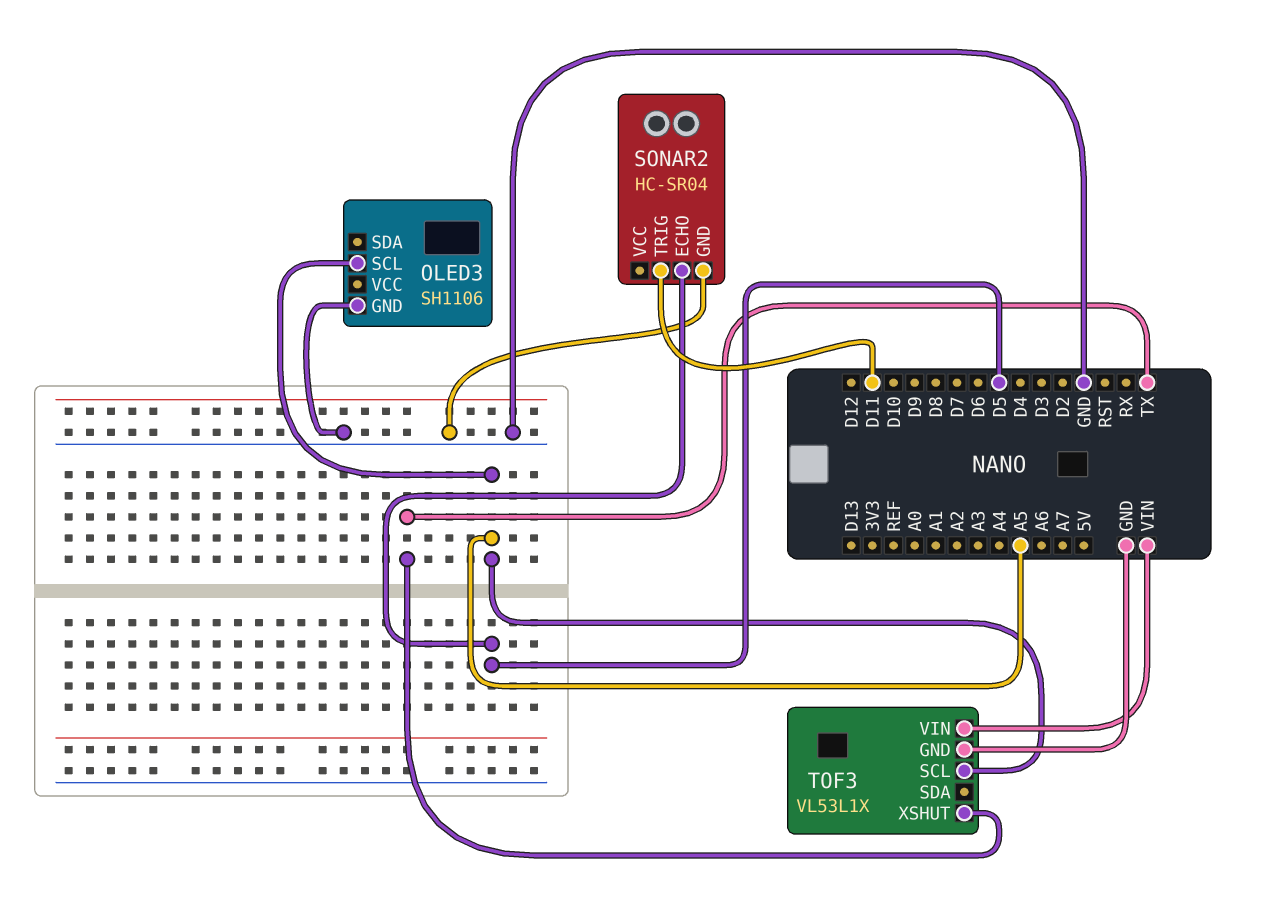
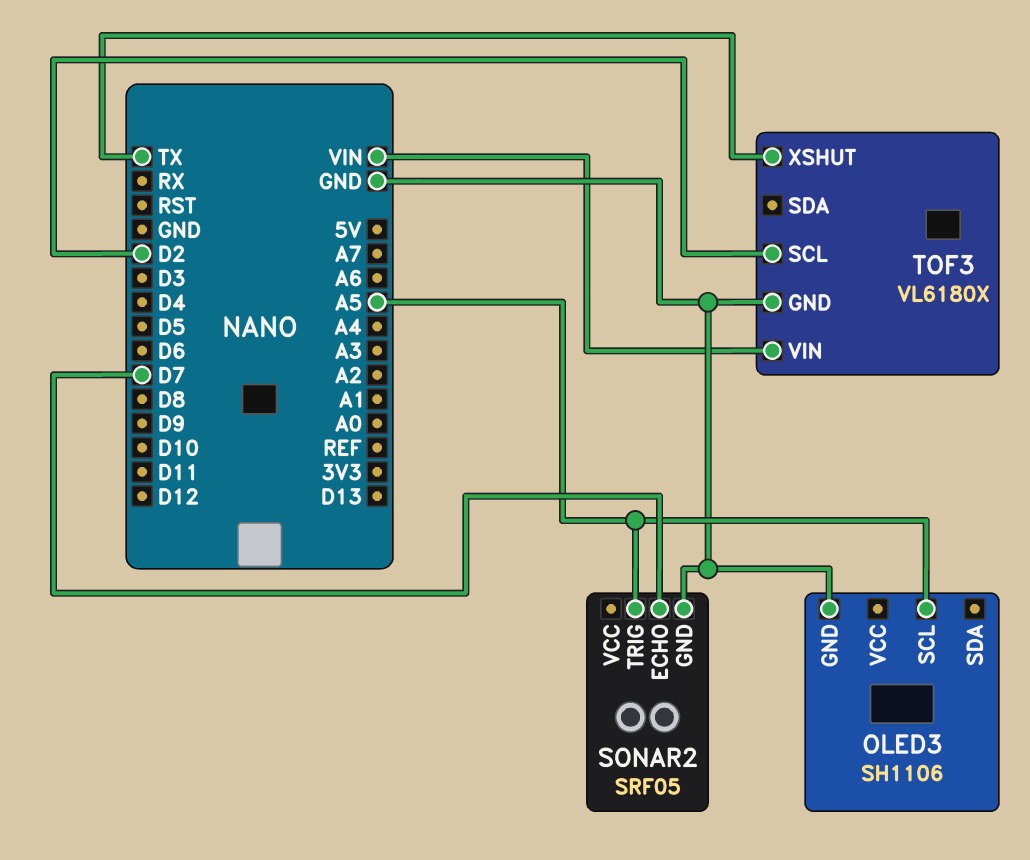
SONAR2: HC-SR04 -> SRF05
SONAR2 pin ECHO: D5 -> D7
SONAR2 pin TRIG: D11 -> A5
TOF3: VL53L1X -> VL6180X
TOF3 pin SCL: A5 -> D2

